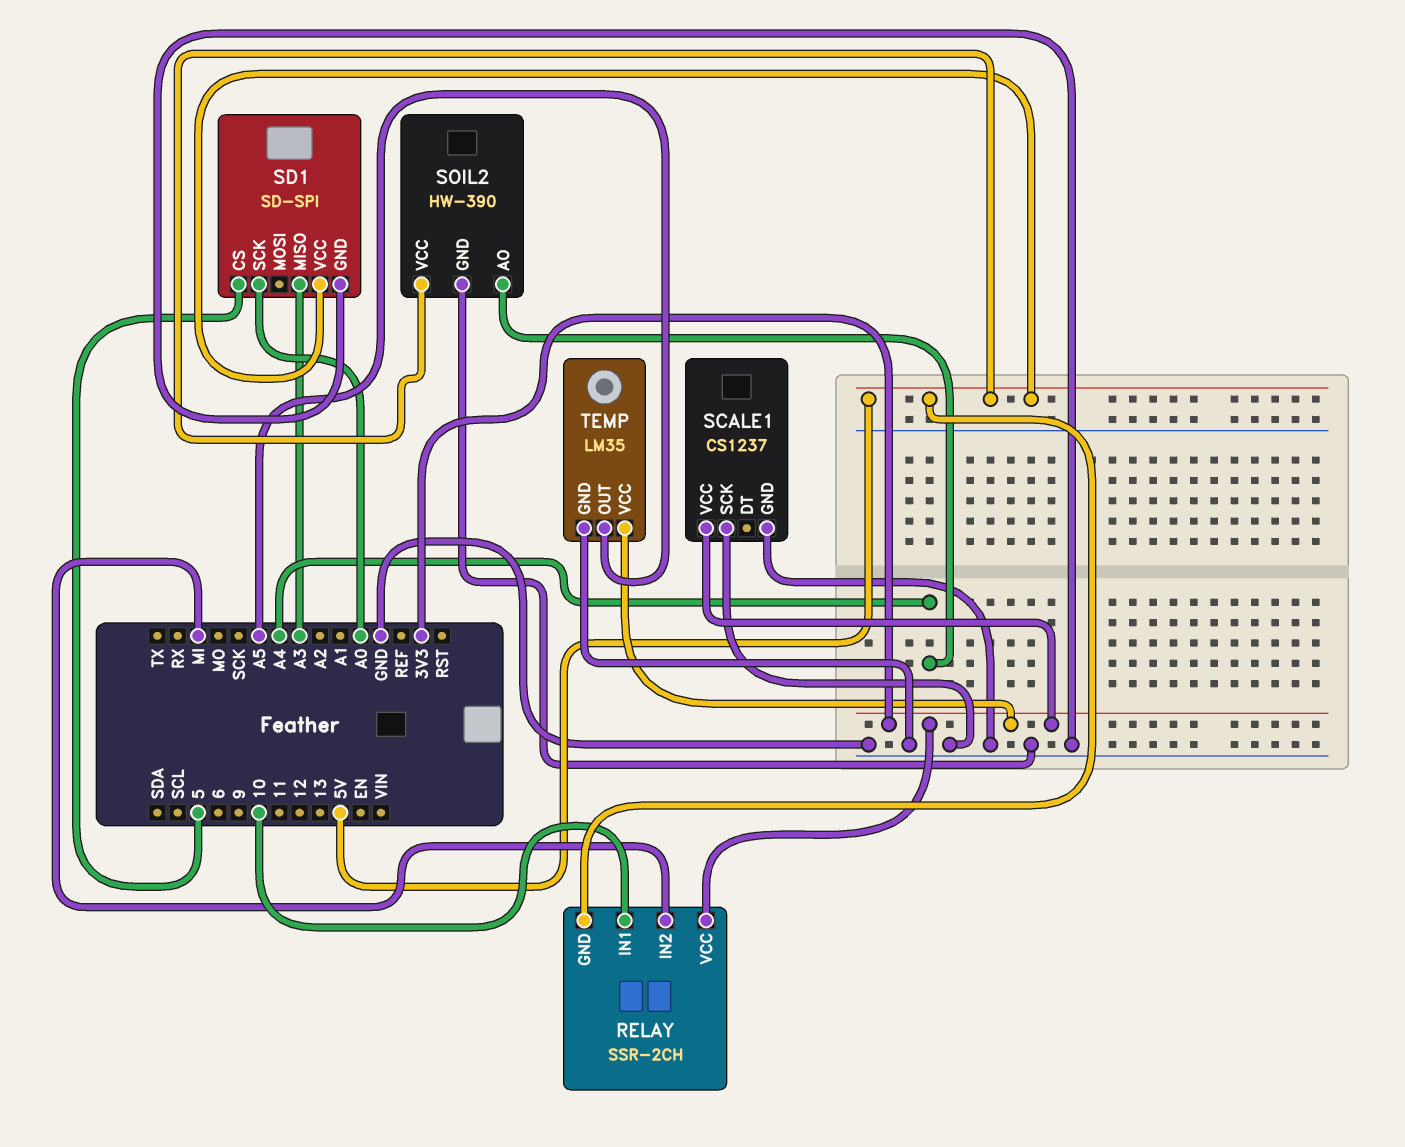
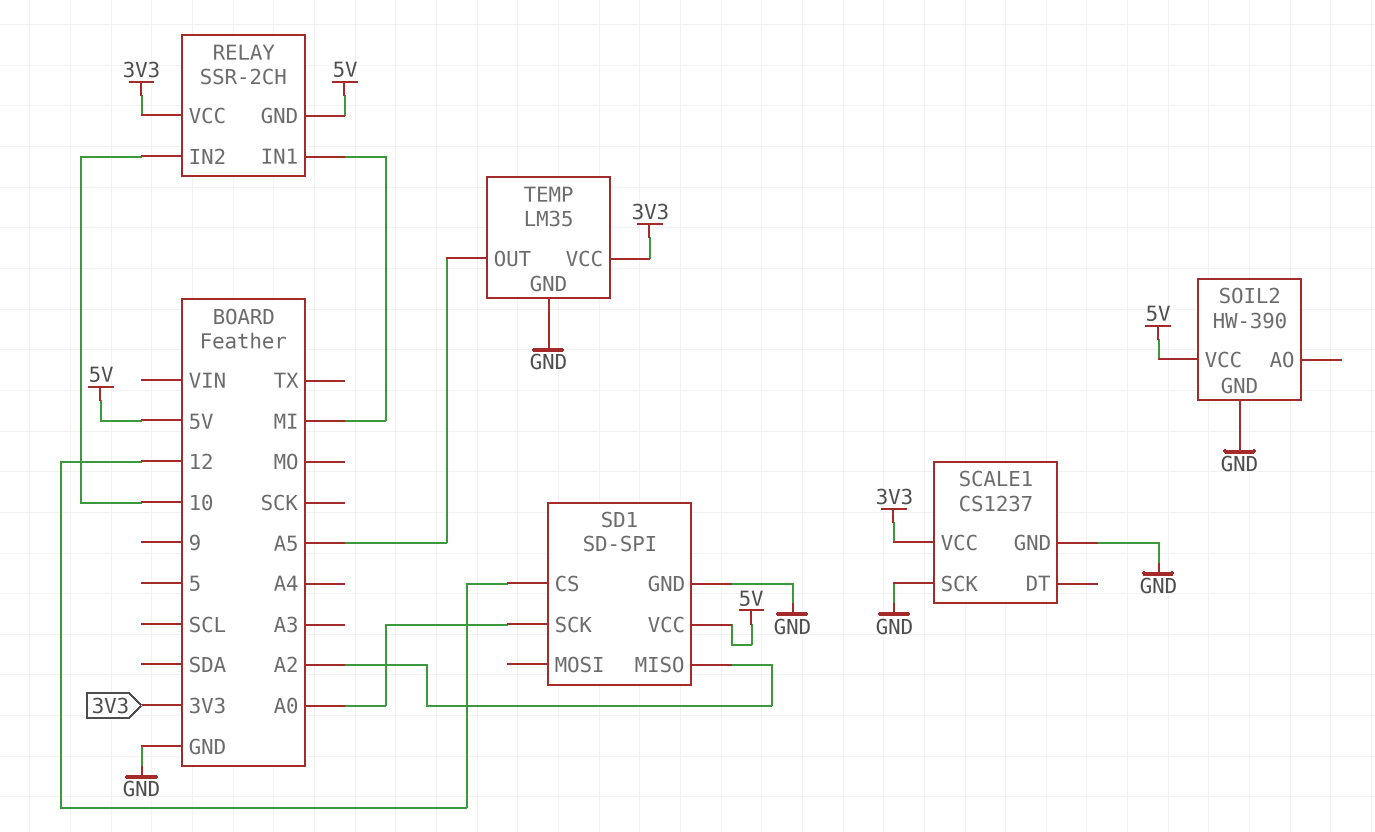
RELAY pin IN1: 10 -> MI
RELAY pin IN2: MI -> 10
SD1 pin CS: 5 -> 12
SD1 pin MISO: A3 -> A2
SOIL2 pin AO: A4 -> none

